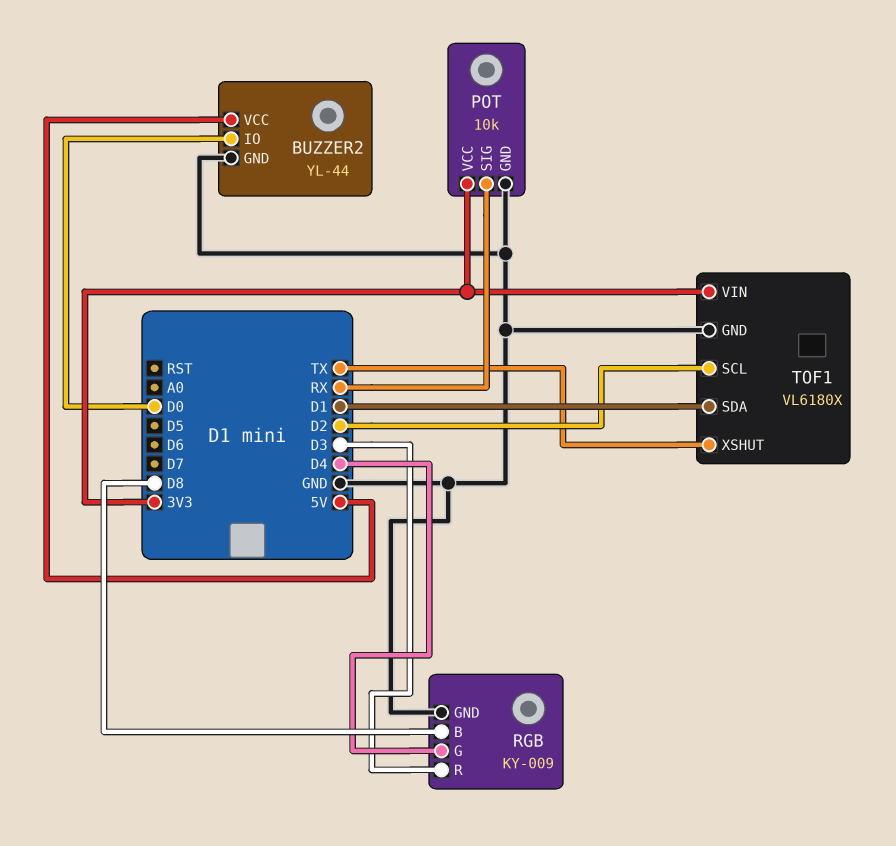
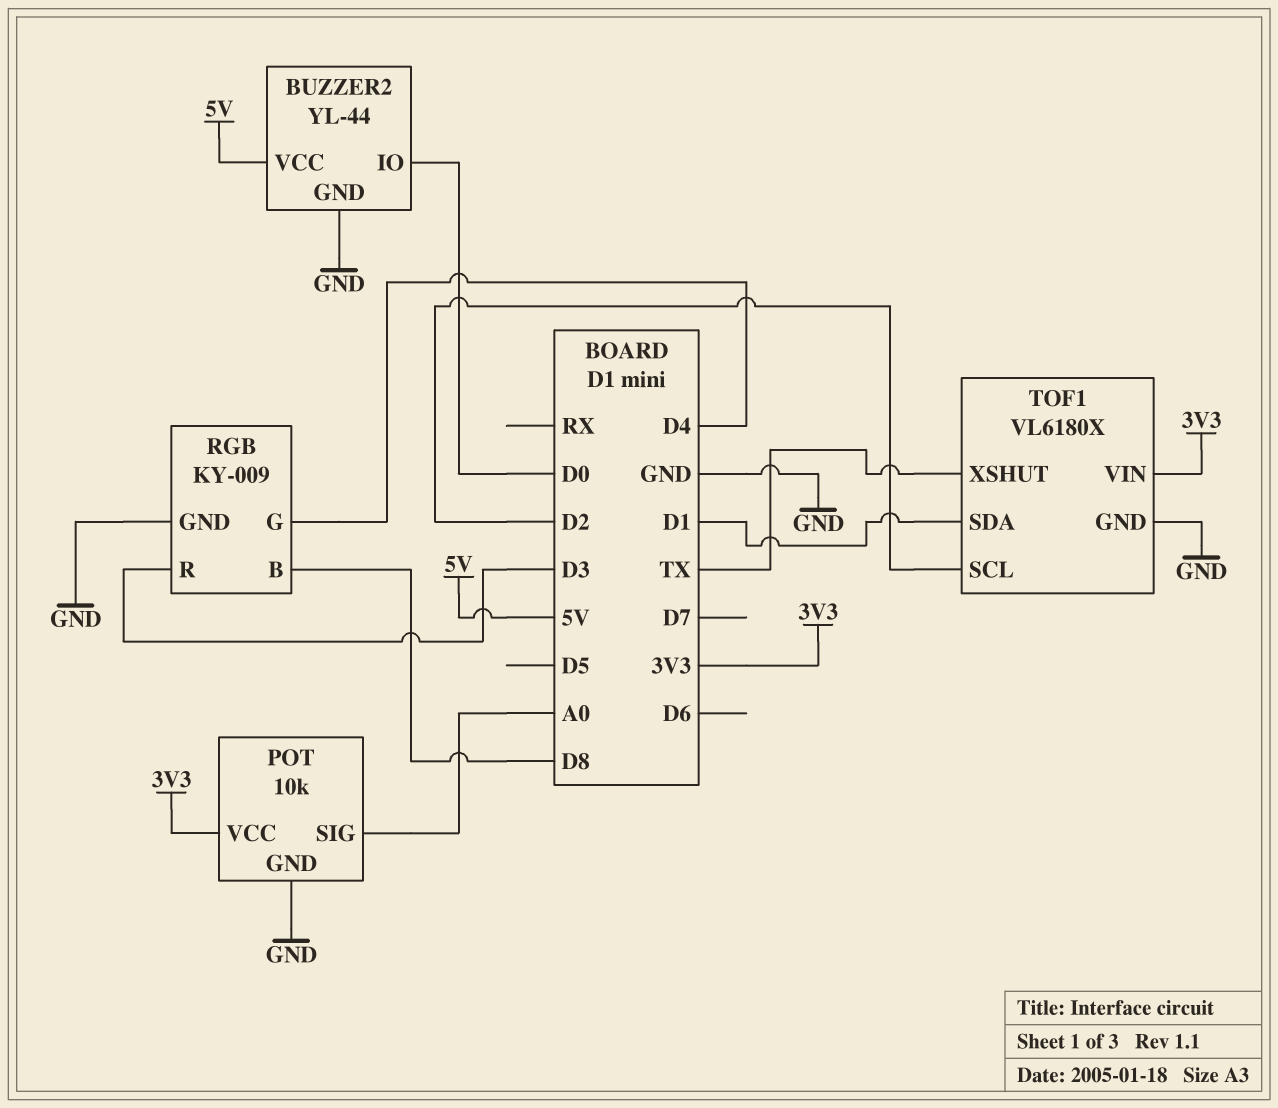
POT pin SIG: RX -> A0

